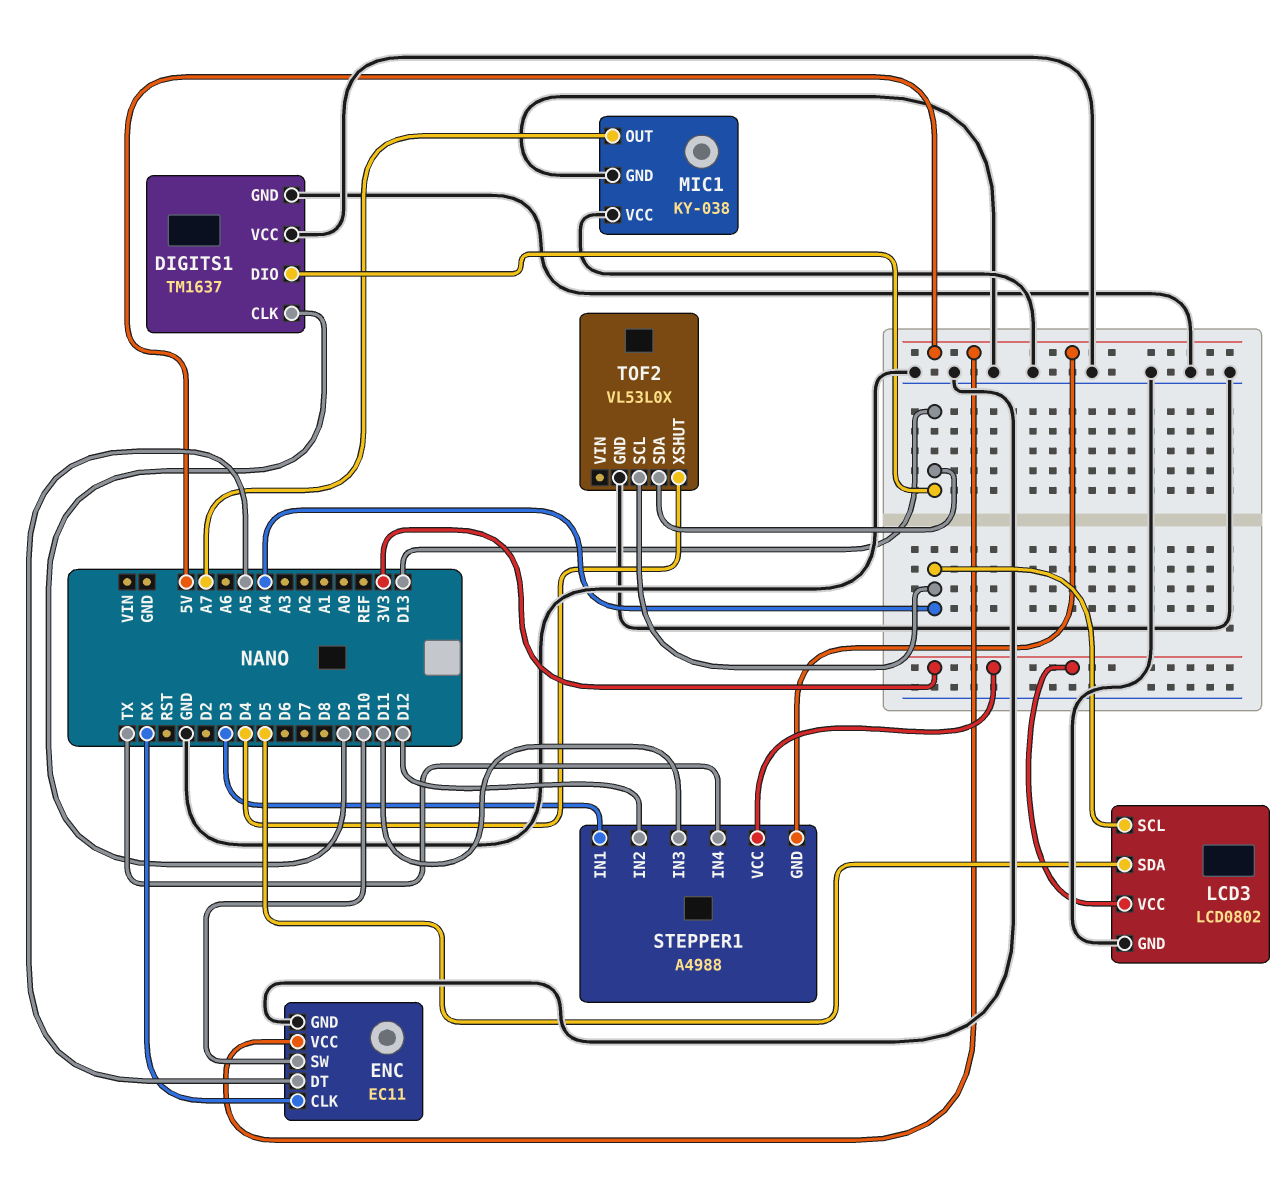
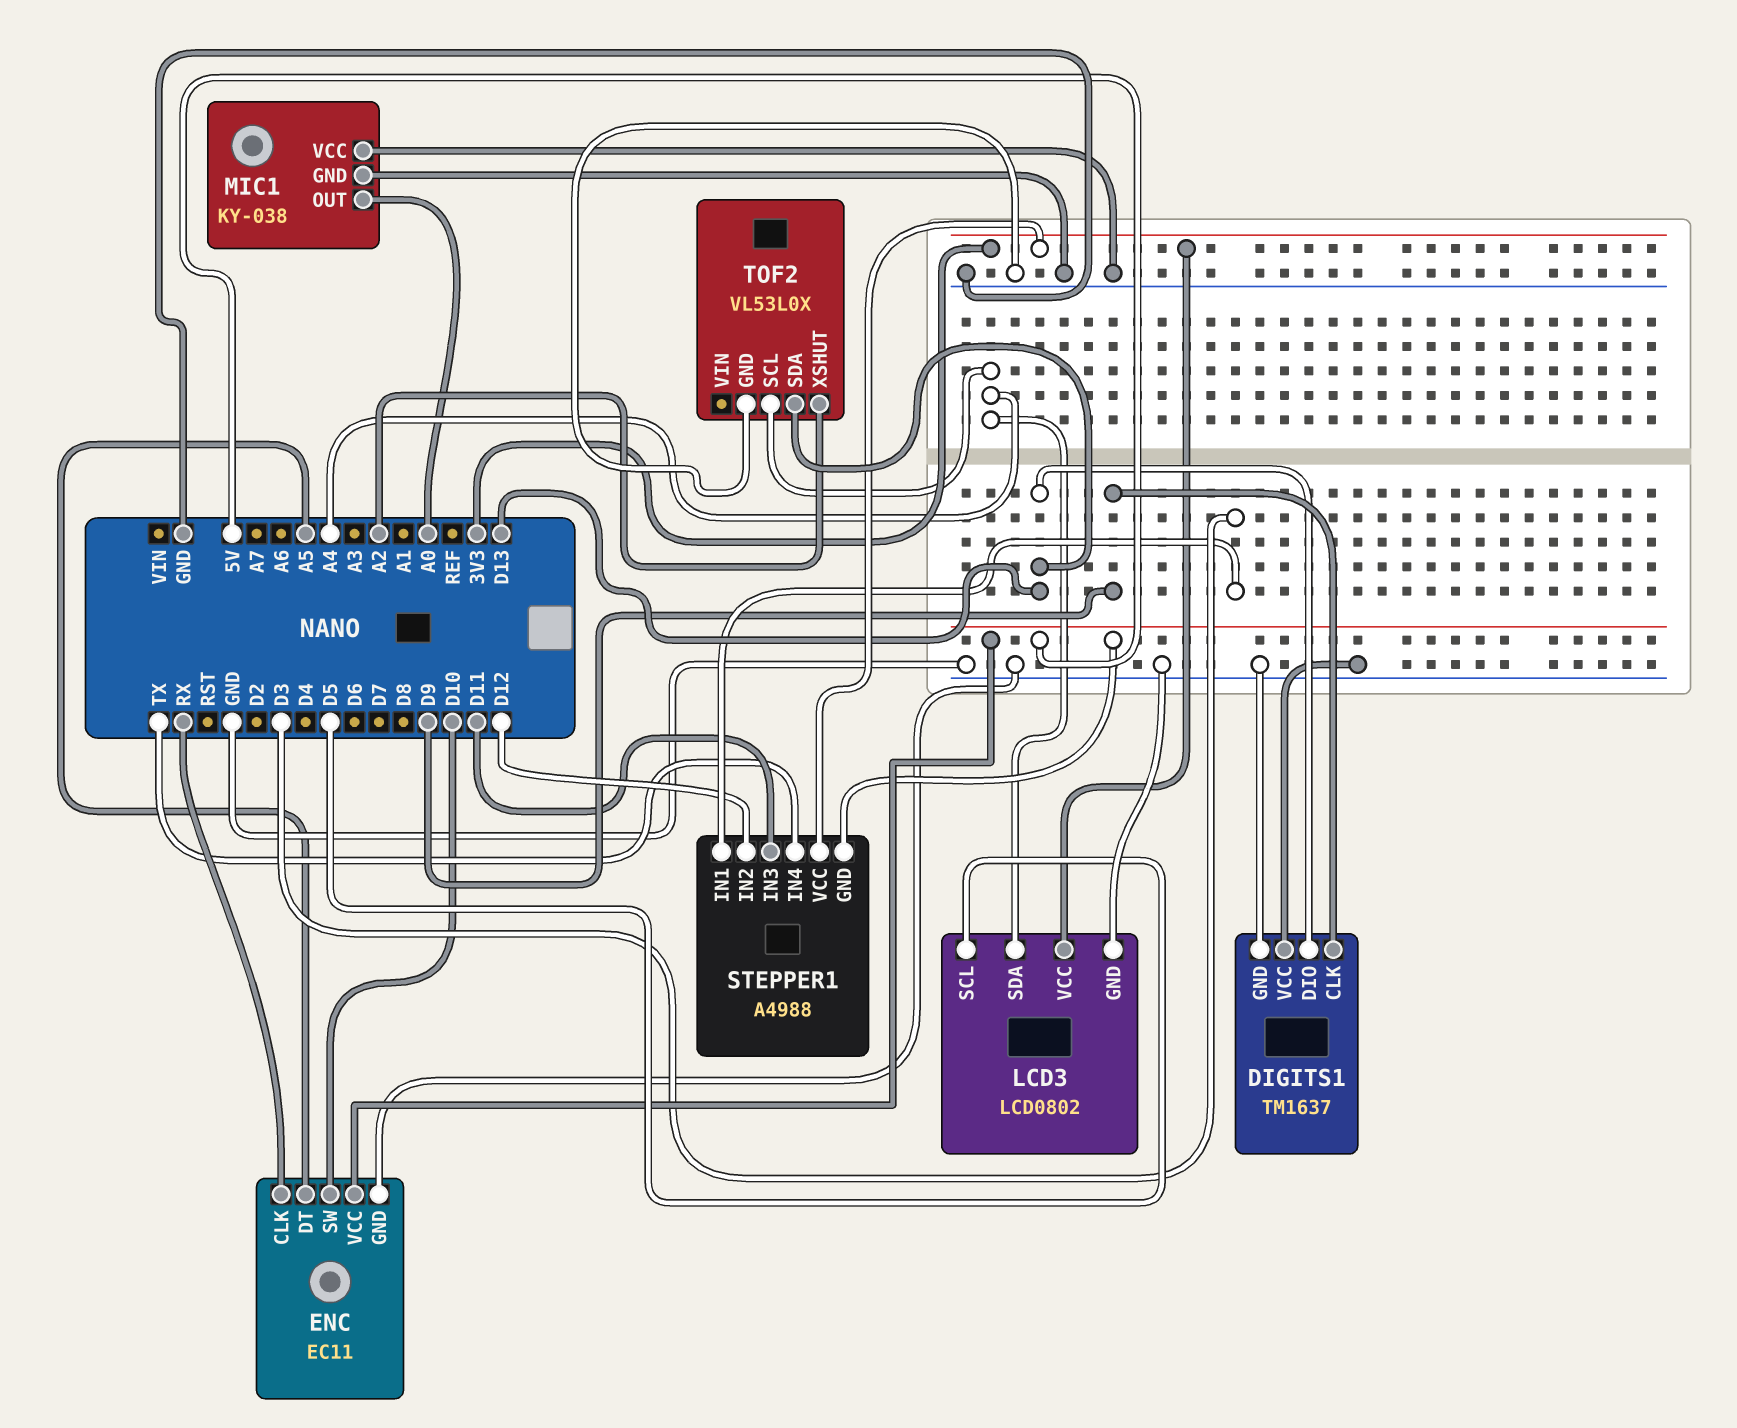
LCD3 pin SCL: A4 -> D5
LCD3 pin SDA: D5 -> A4
MIC1 pin OUT: A7 -> A0
TOF2 pin XSHUT: D4 -> A2

